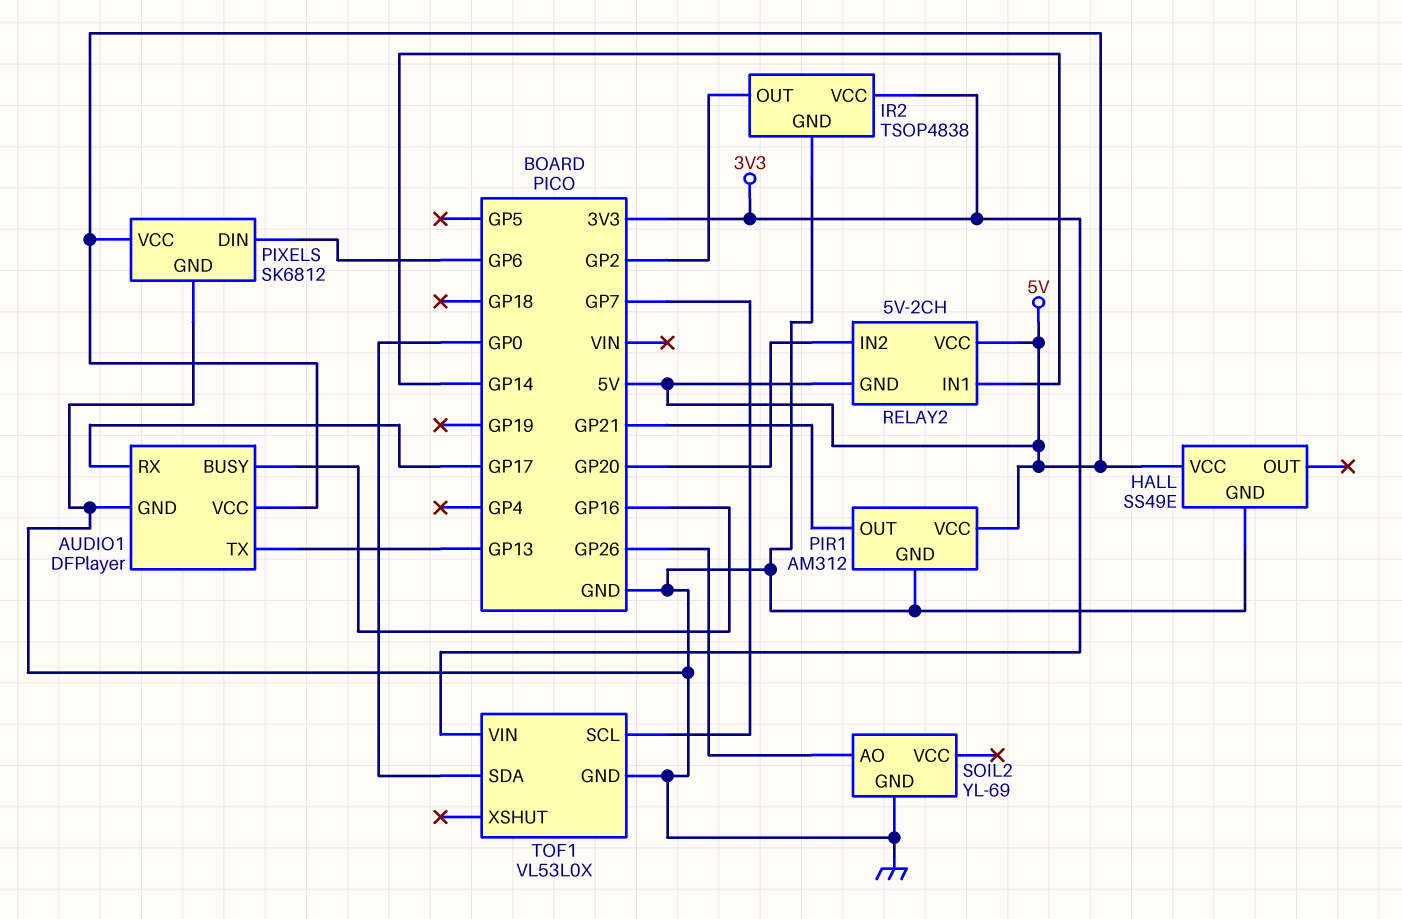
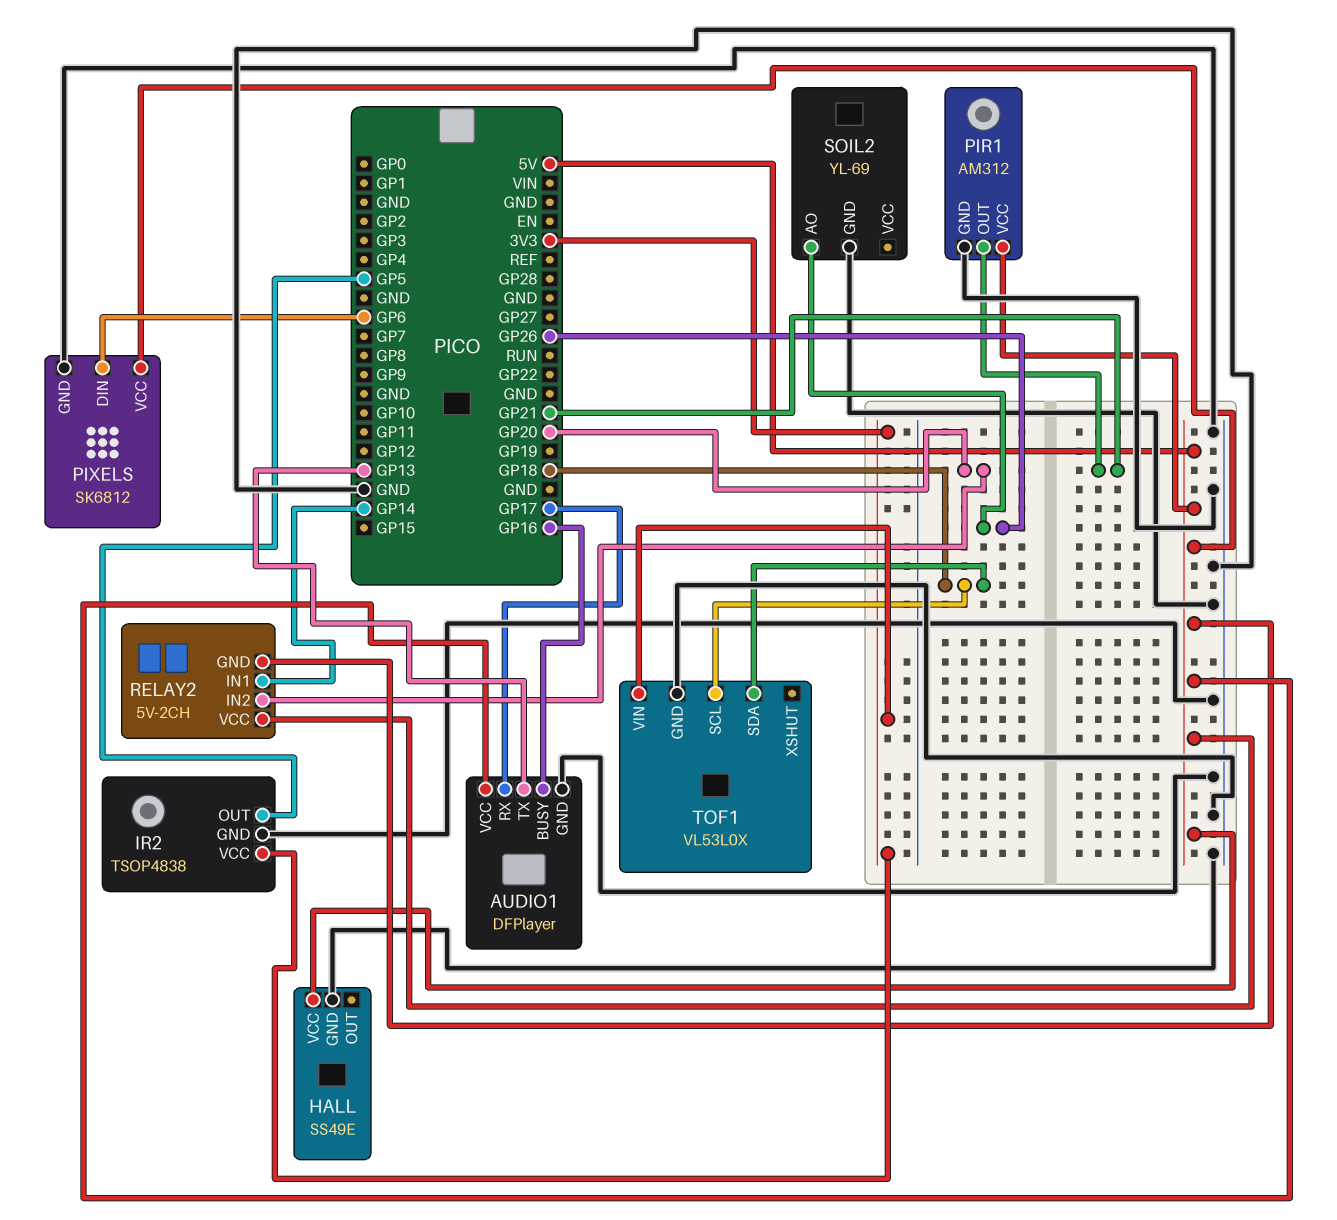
IR2 pin OUT: GP2 -> GP5
TOF1 pin SCL: GP7 -> GP18
TOF1 pin SDA: GP0 -> GP18

